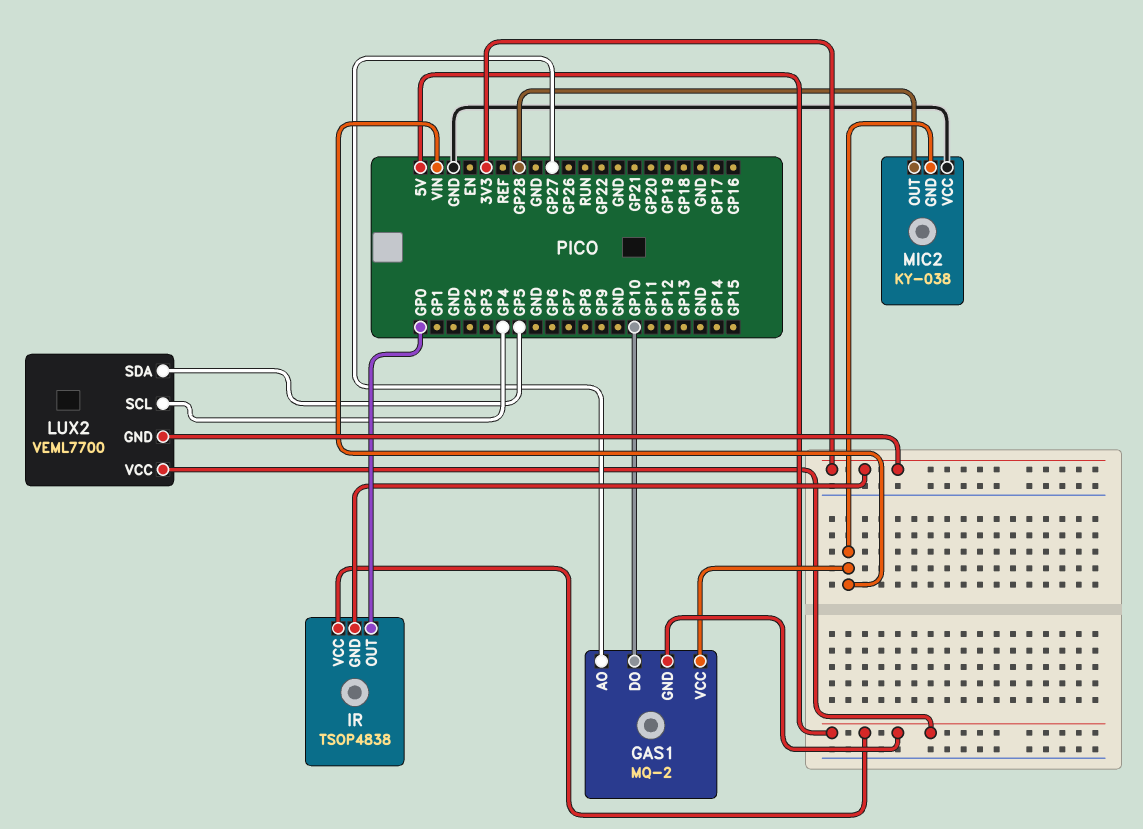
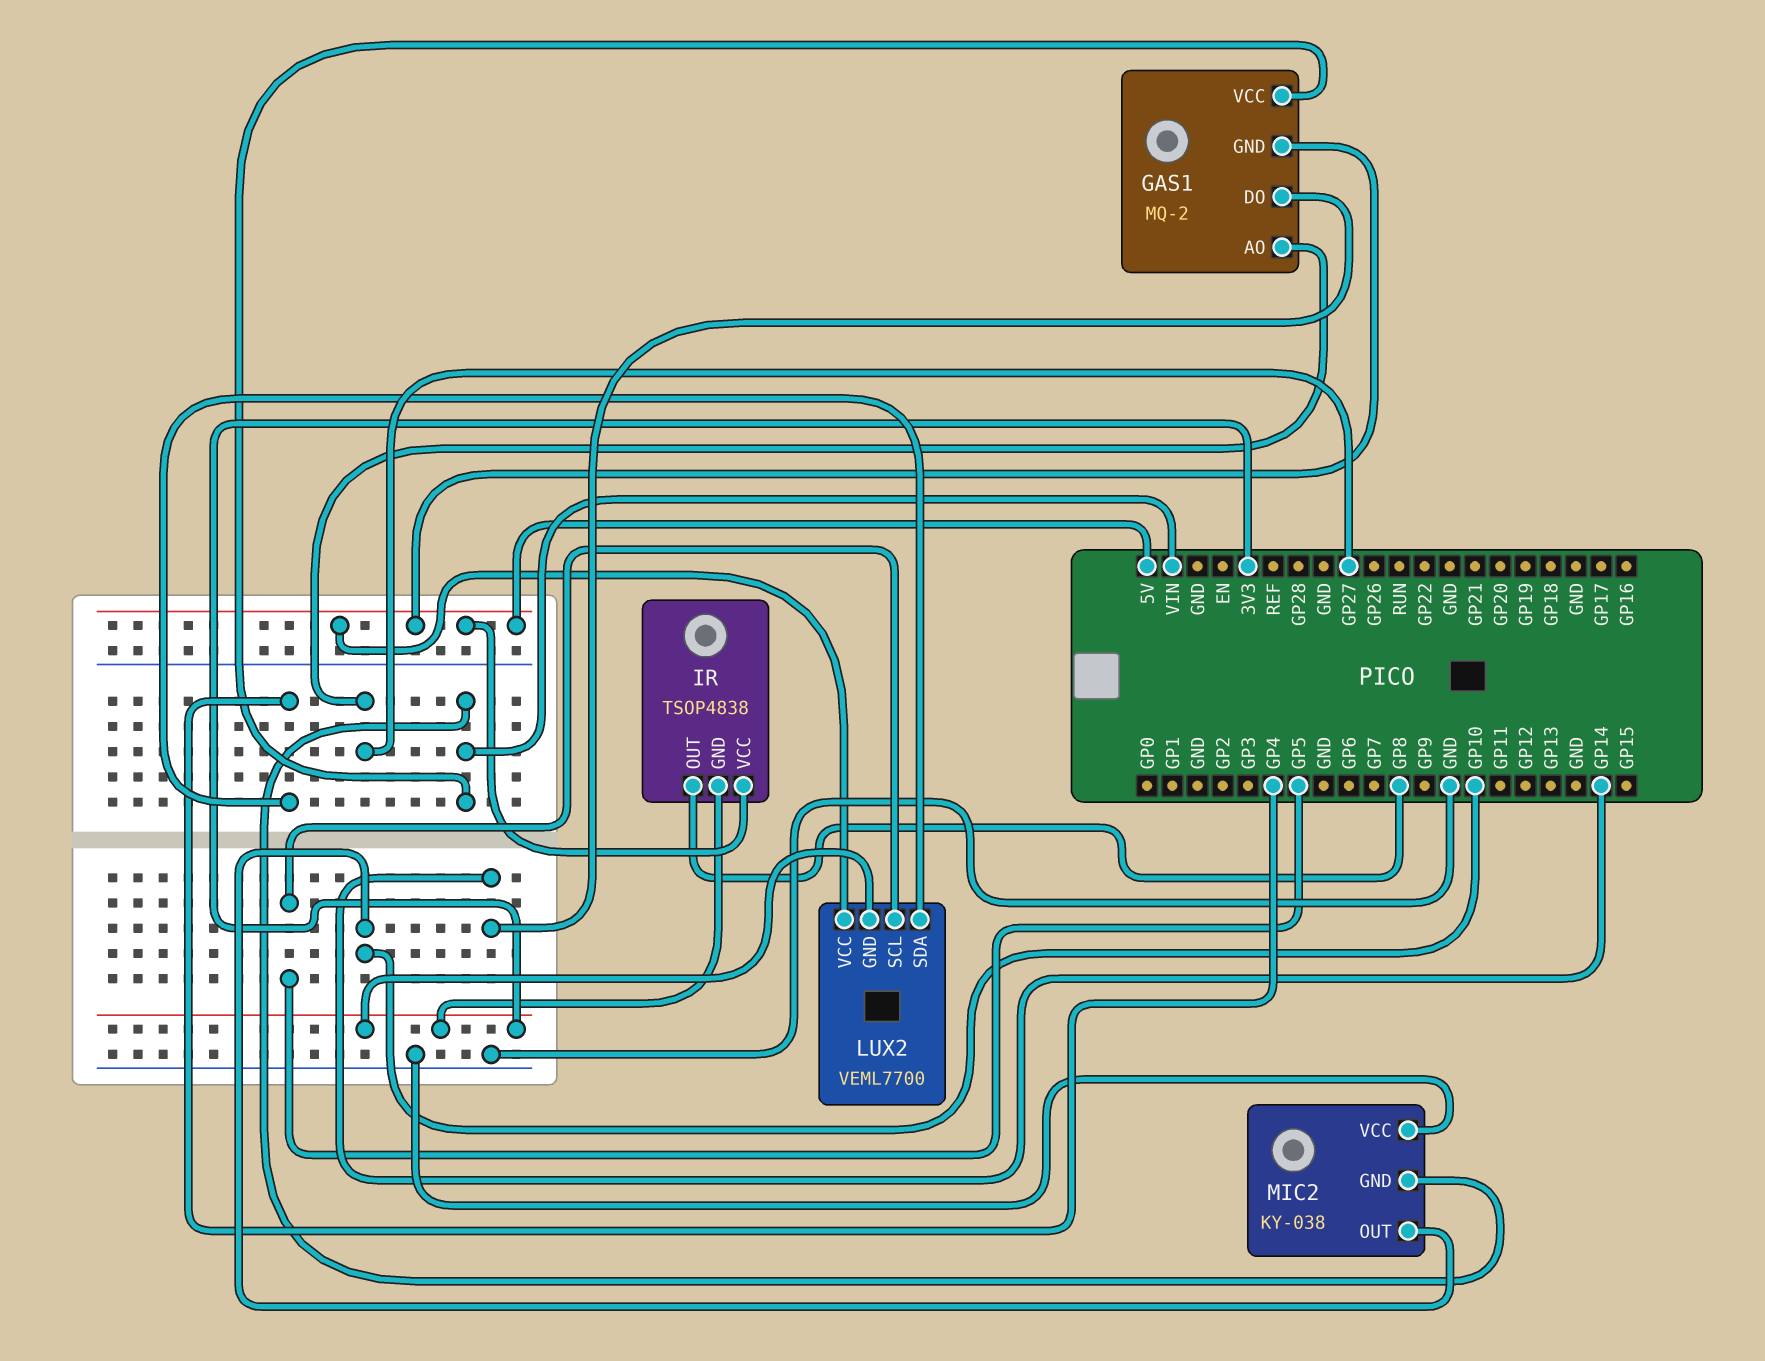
GAS1 pin DO: GP10 -> GP14
IR pin OUT: GP0 -> GP8
LUX2 pin SCL: GP4 -> GP5
LUX2 pin SDA: GP5 -> GP4
MIC2 pin OUT: GP28 -> GP10

